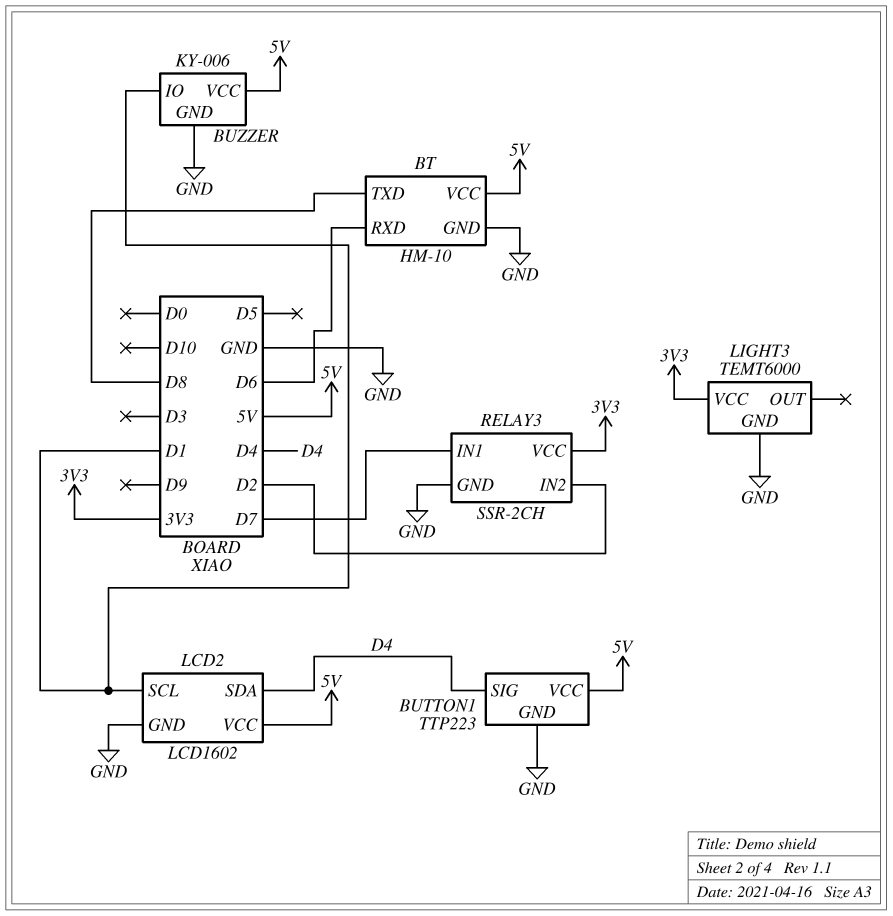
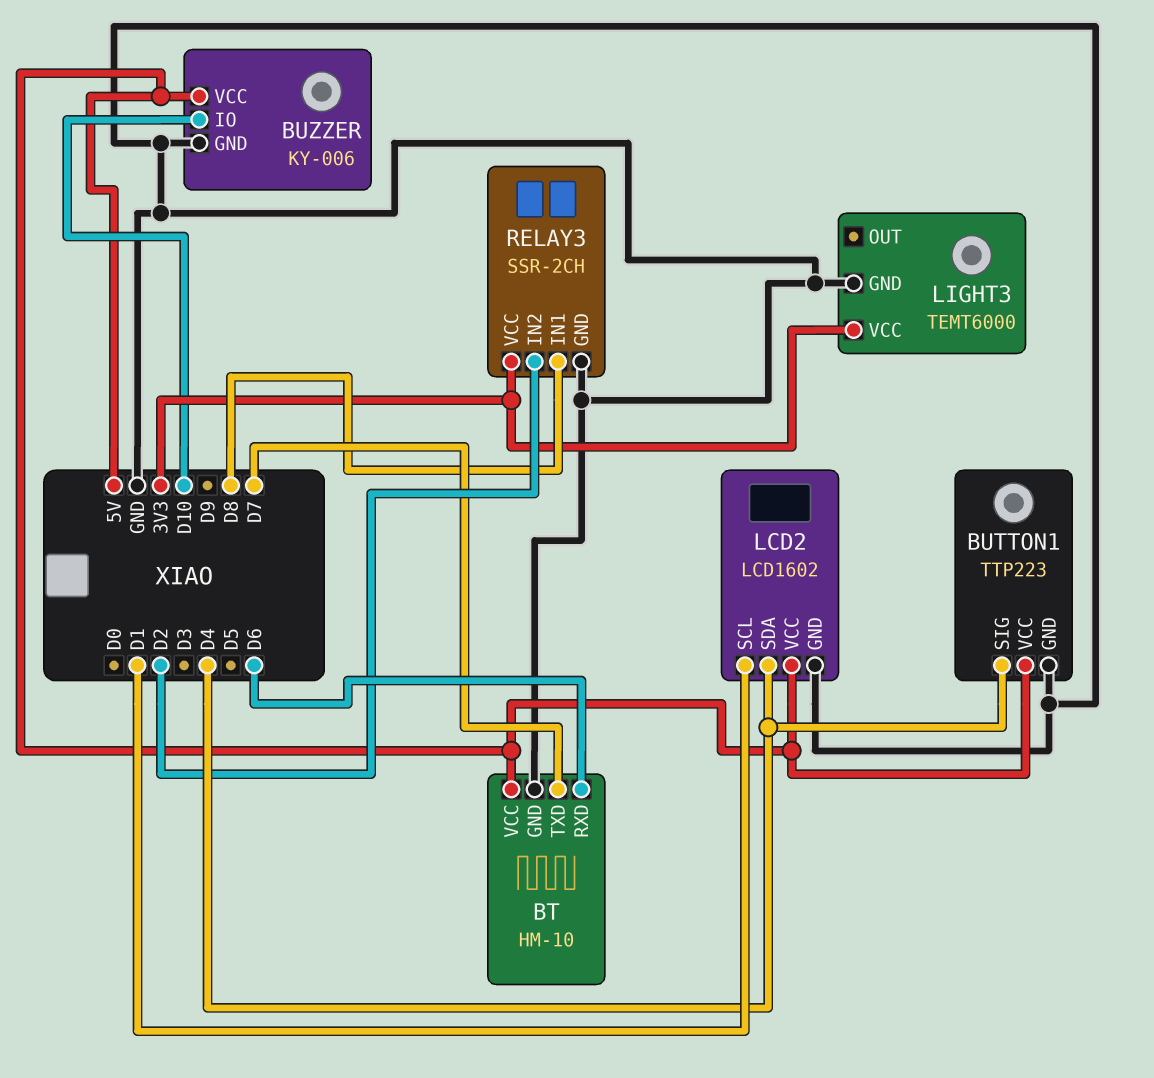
BT pin TXD: D8 -> D7
BUZZER pin IO: D1 -> D10
RELAY3 pin IN1: D7 -> D8

